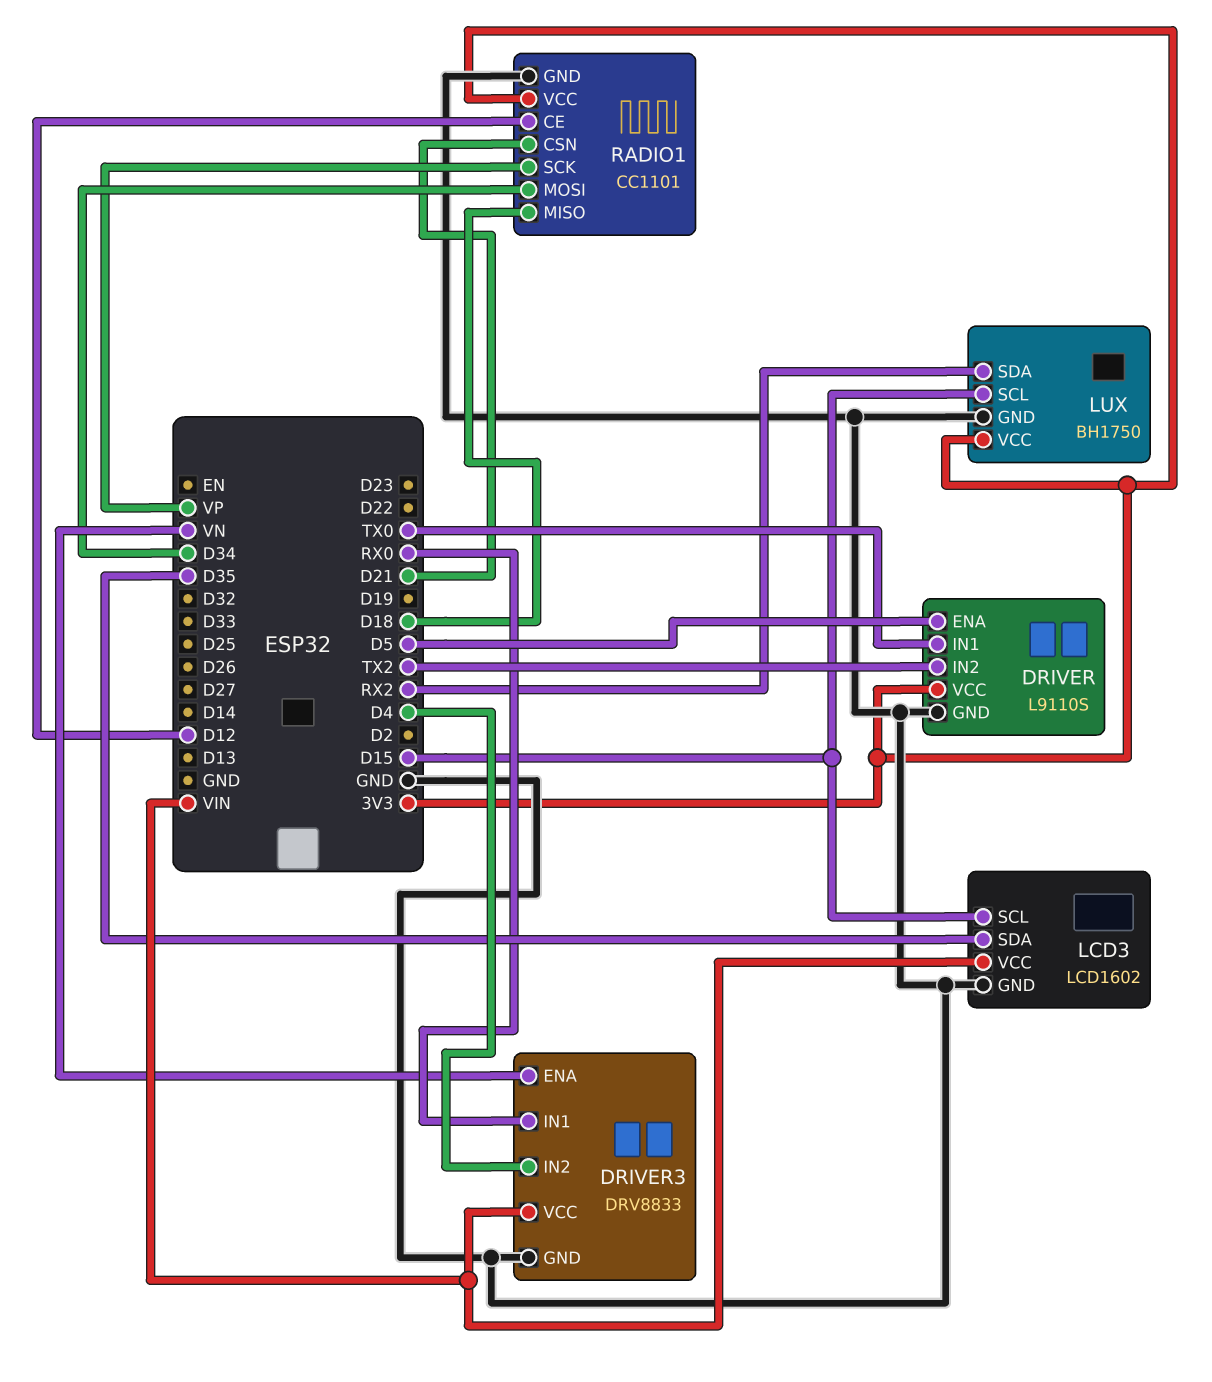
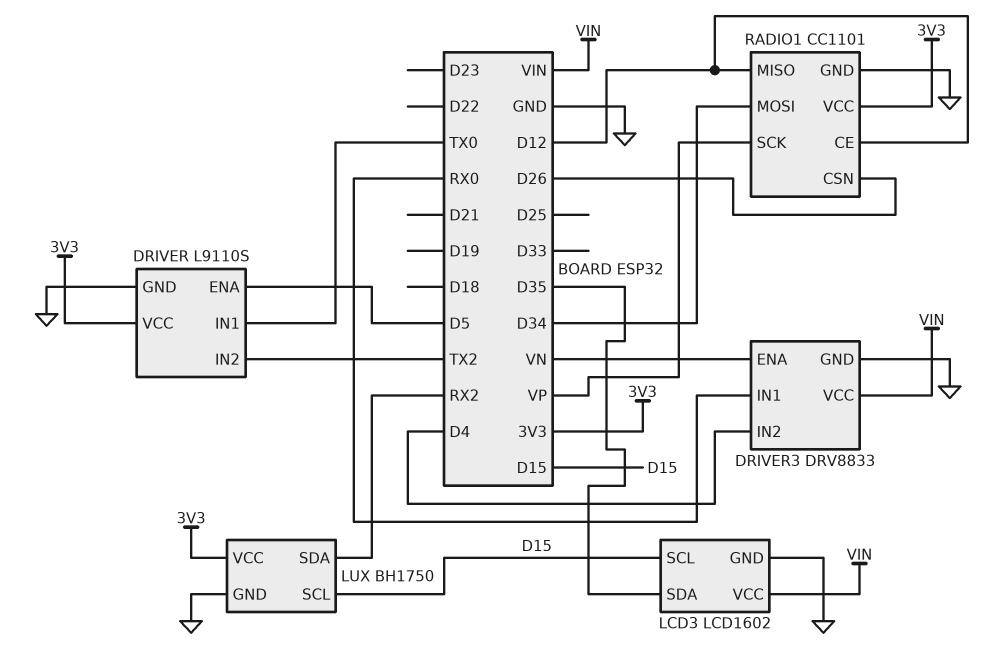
RADIO1 pin CSN: D21 -> D26
RADIO1 pin MISO: D18 -> D12

